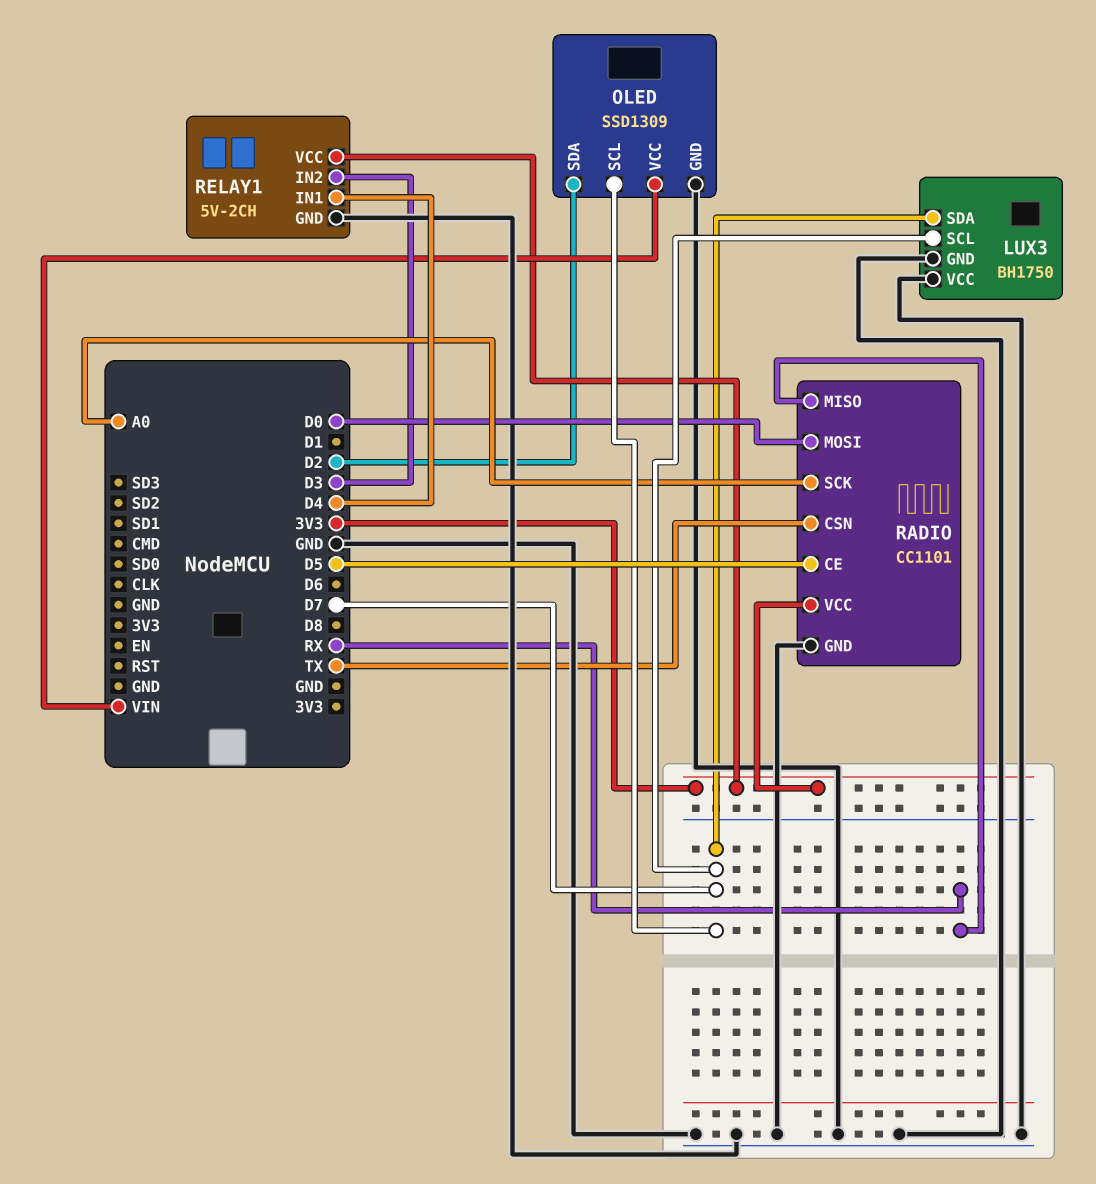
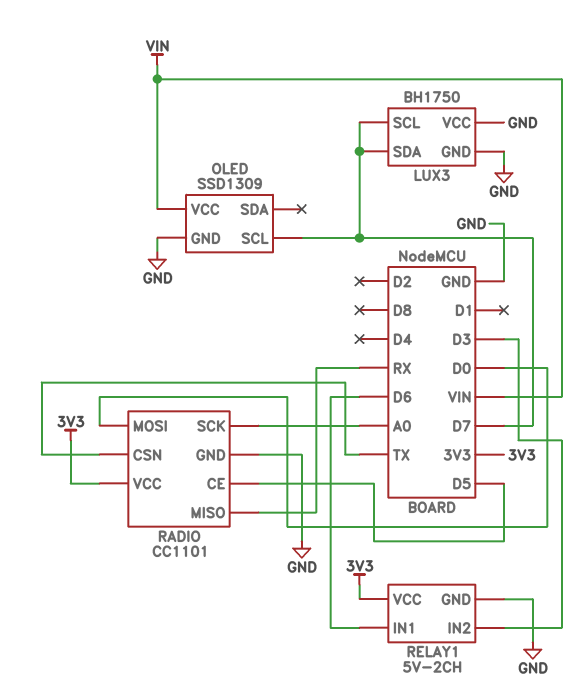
OLED pin SDA: D2 -> none
RELAY1 pin IN1: D4 -> D6

